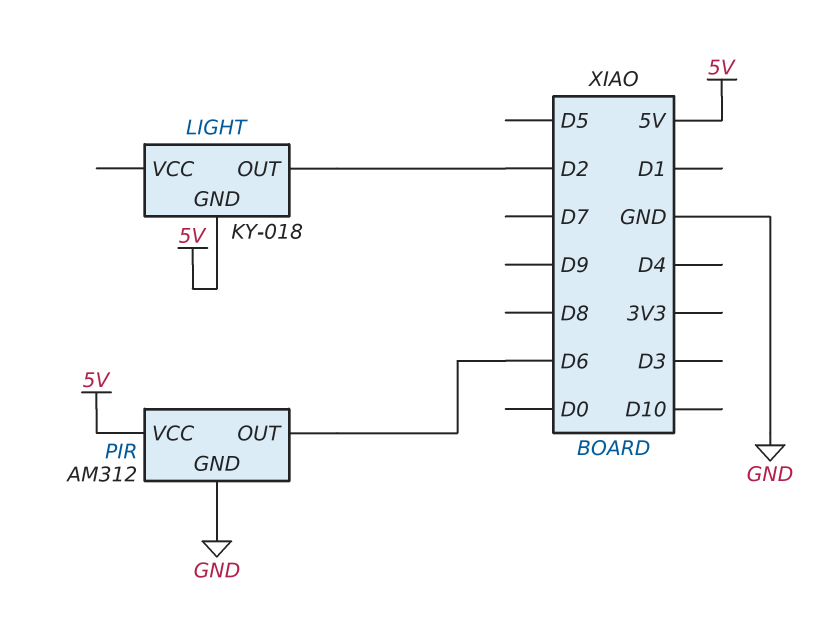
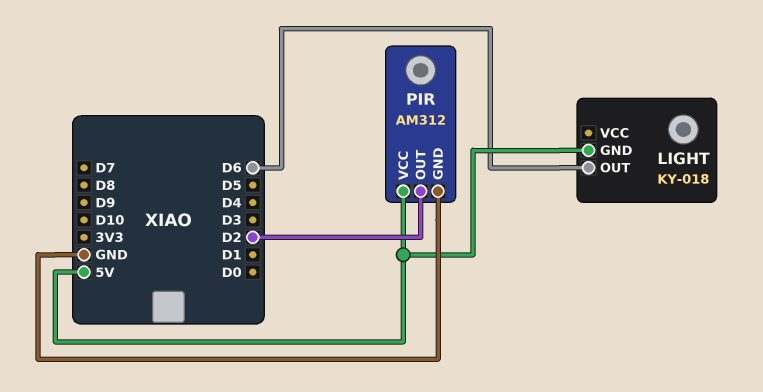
LIGHT pin OUT: D2 -> D6
PIR pin OUT: D6 -> D2

